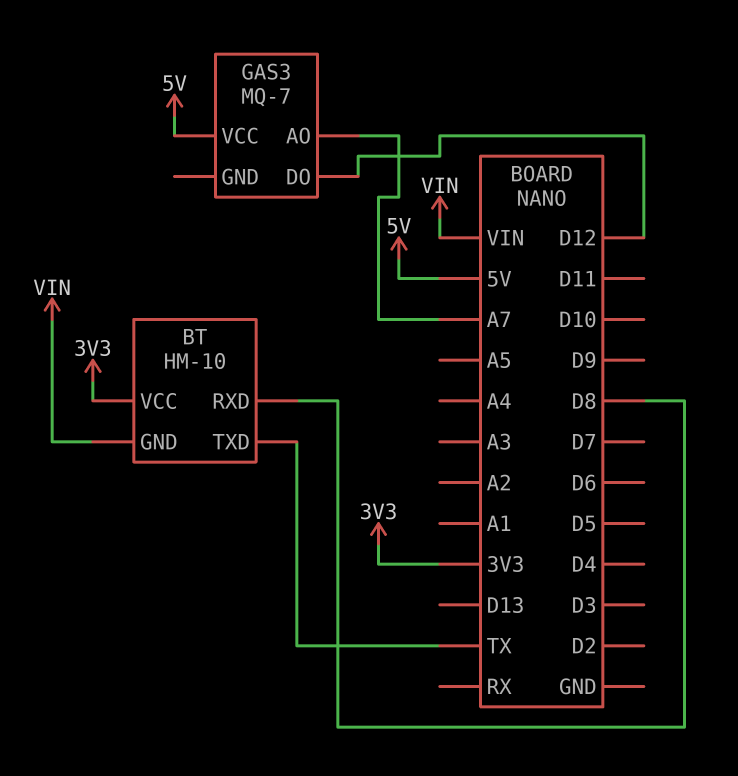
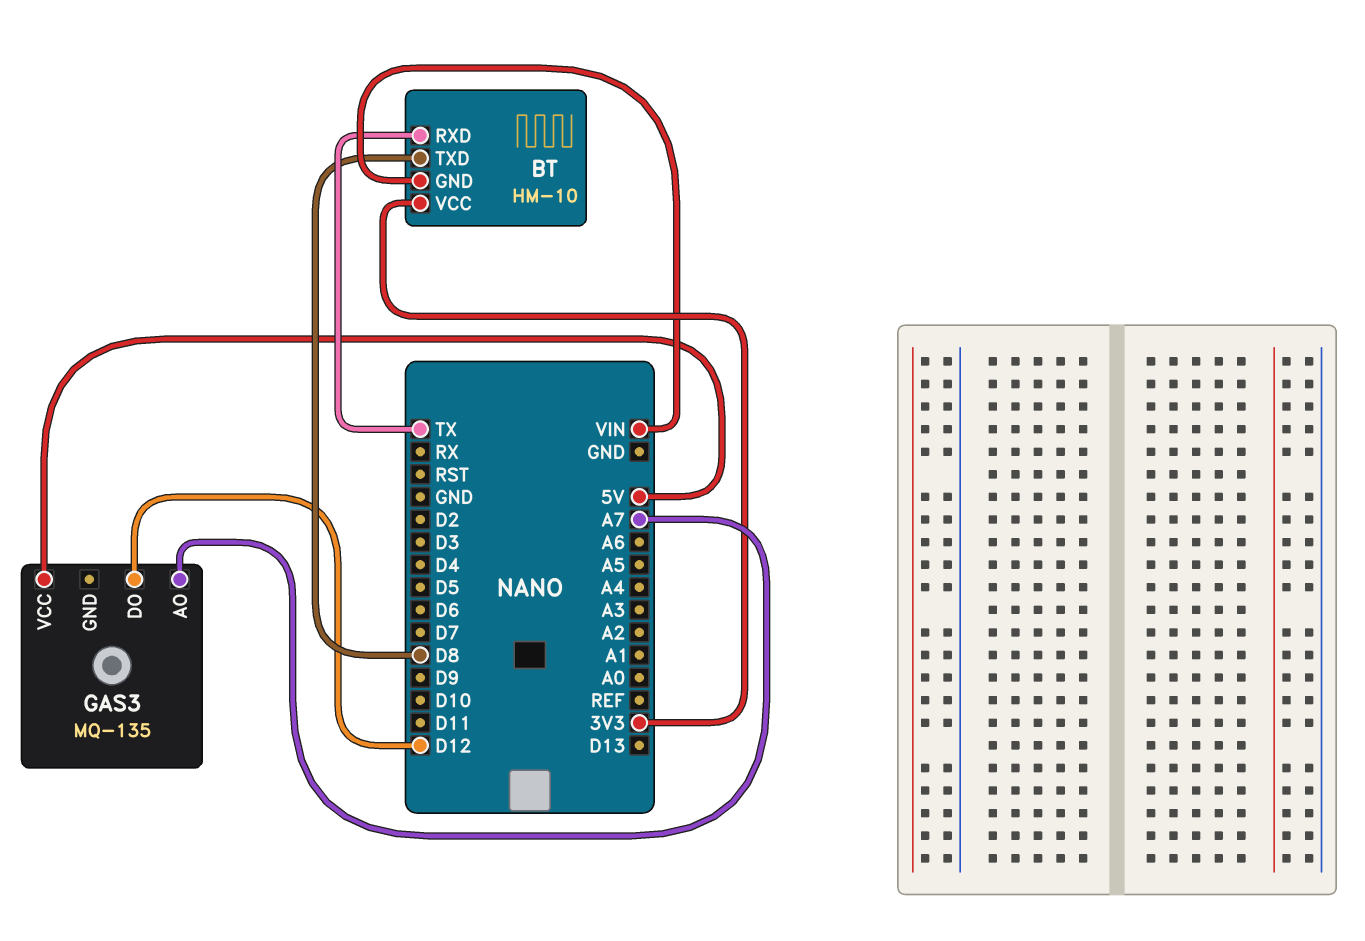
BT pin RXD: D8 -> TX
BT pin TXD: TX -> D8
GAS3: MQ-7 -> MQ-135

